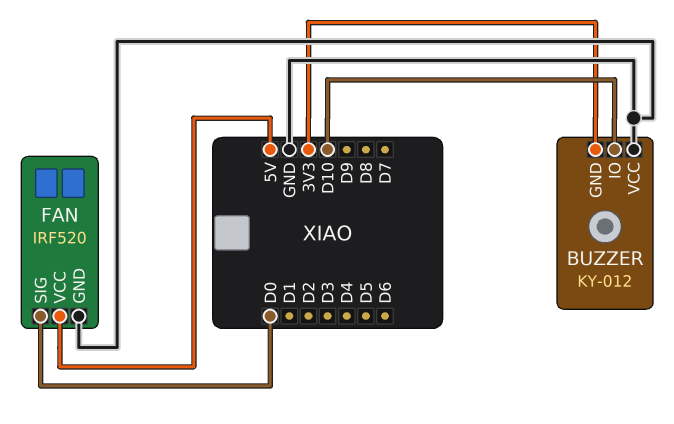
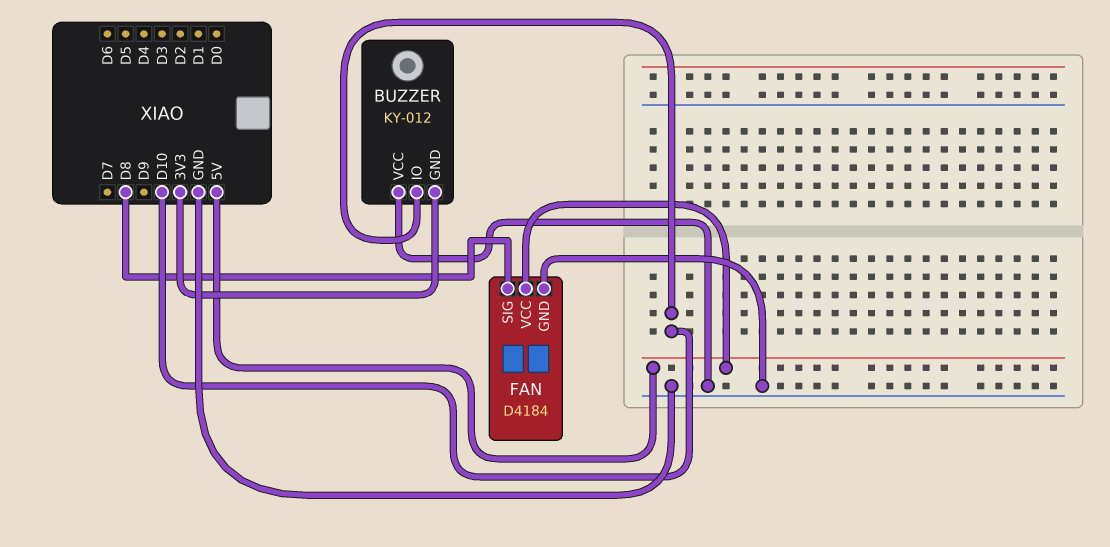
FAN: IRF520 -> D4184
FAN pin SIG: D0 -> D8

